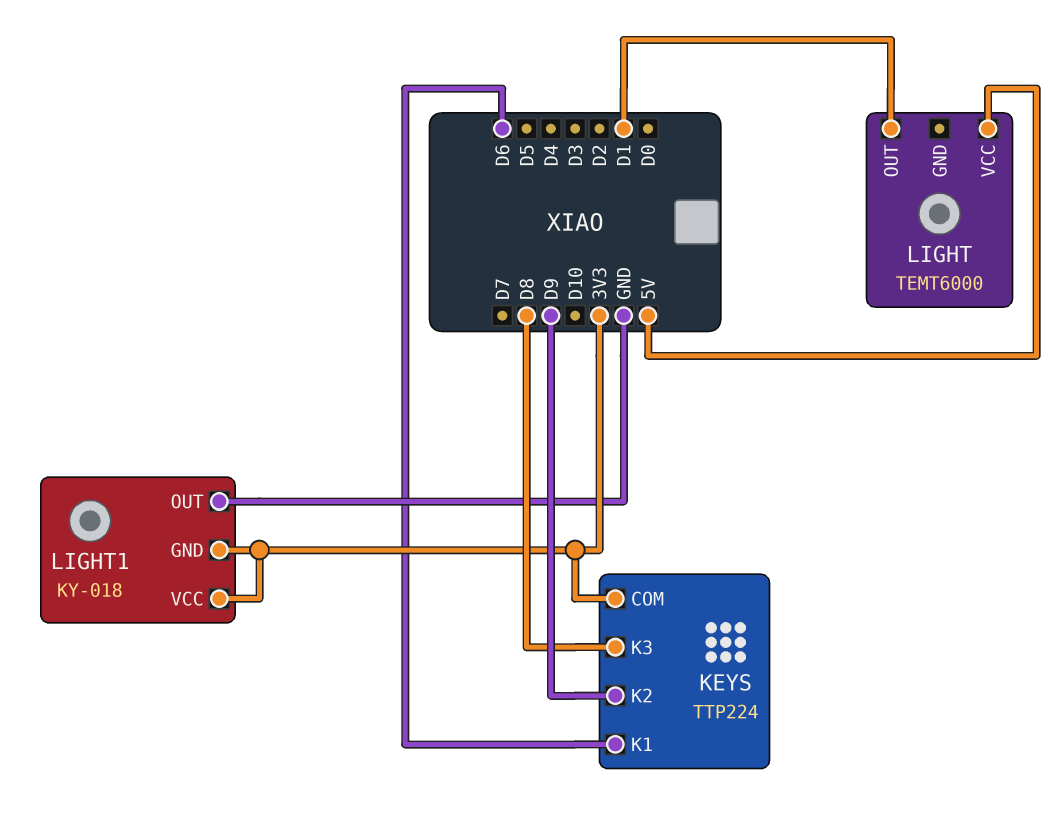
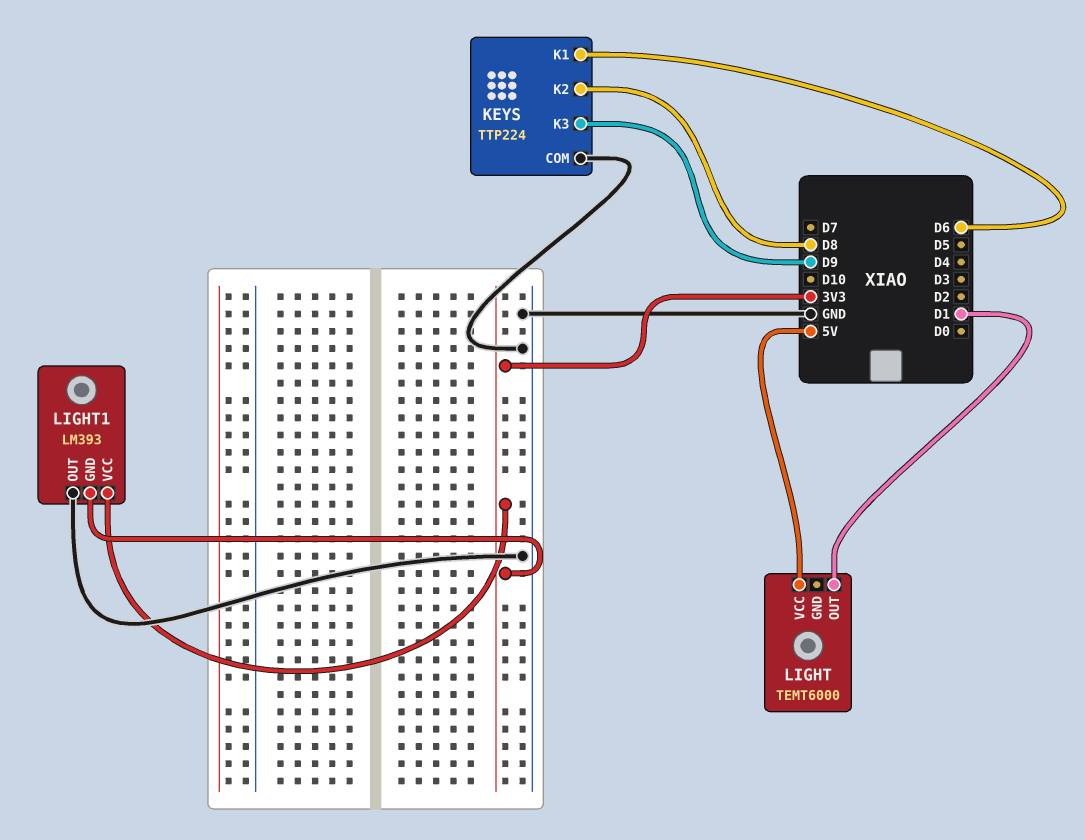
KEYS pin COM: 3V3 -> GND
KEYS pin K2: D9 -> D8
KEYS pin K3: D8 -> D9
LIGHT1: KY-018 -> LM393

